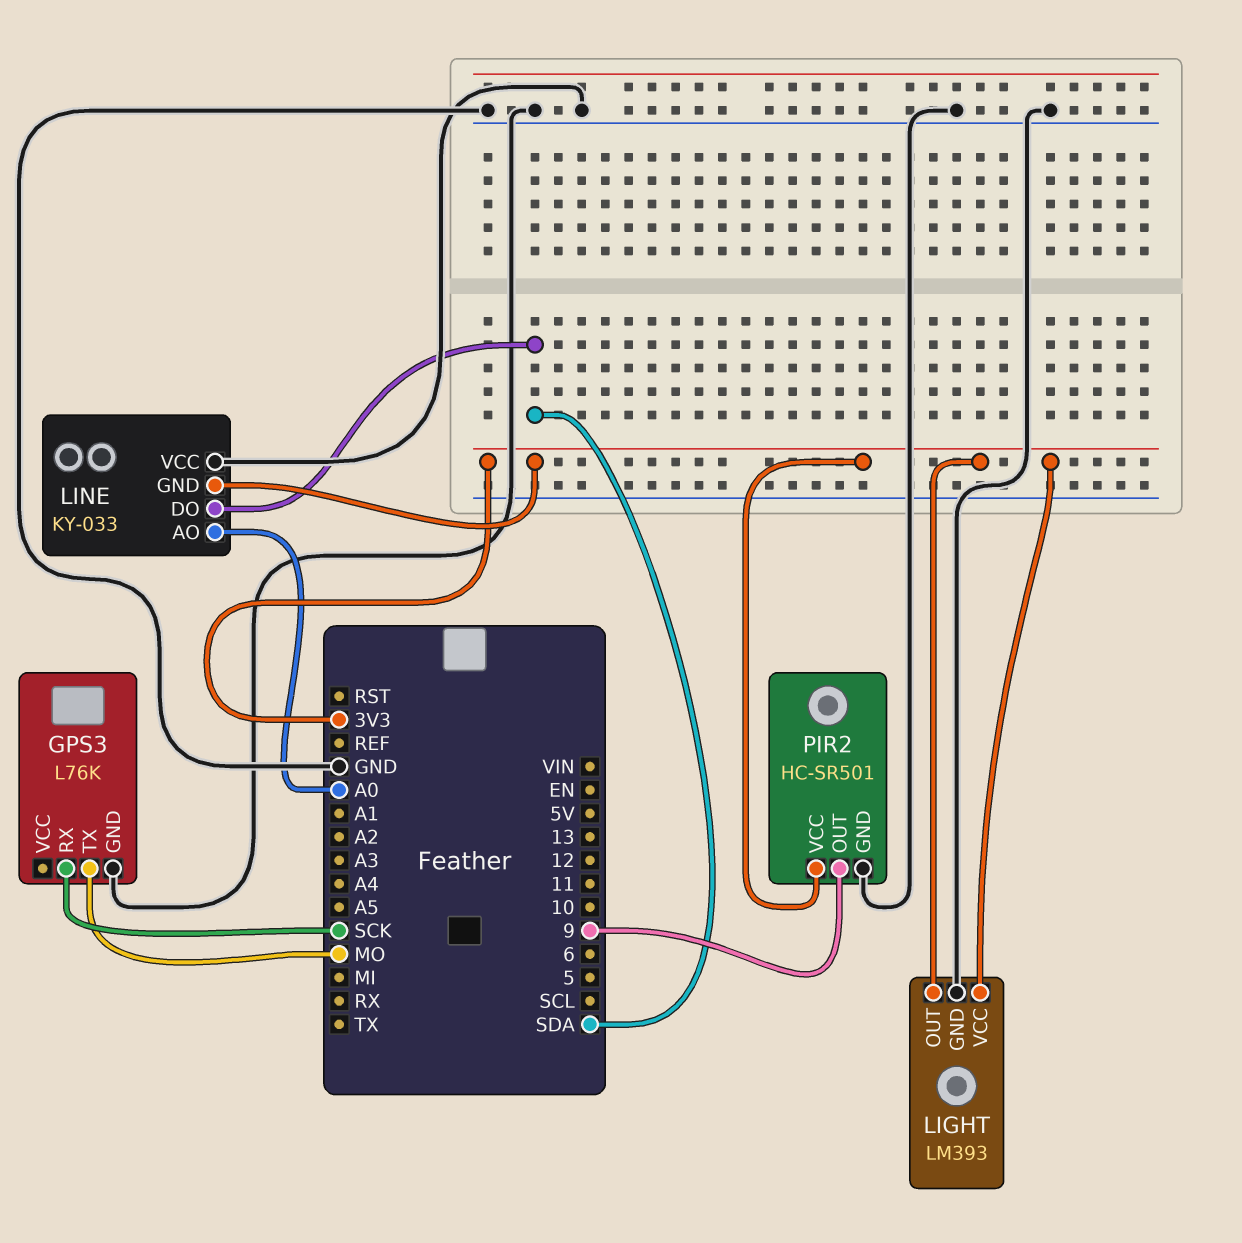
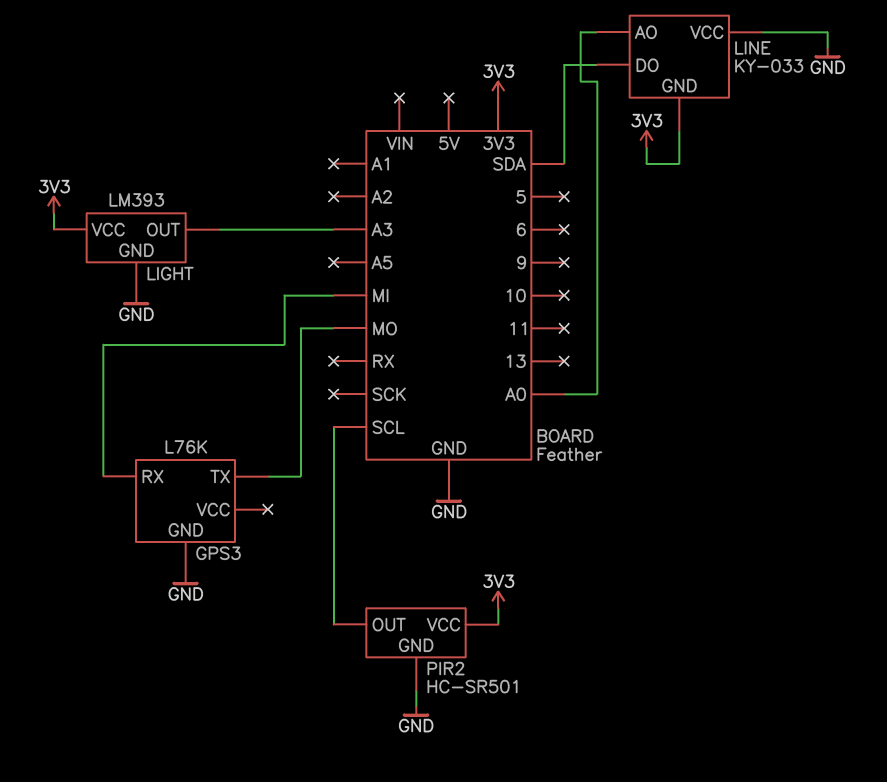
GPS3 pin RX: SCK -> MI
LIGHT pin OUT: 3V3 -> A3
PIR2 pin OUT: 9 -> SCL

